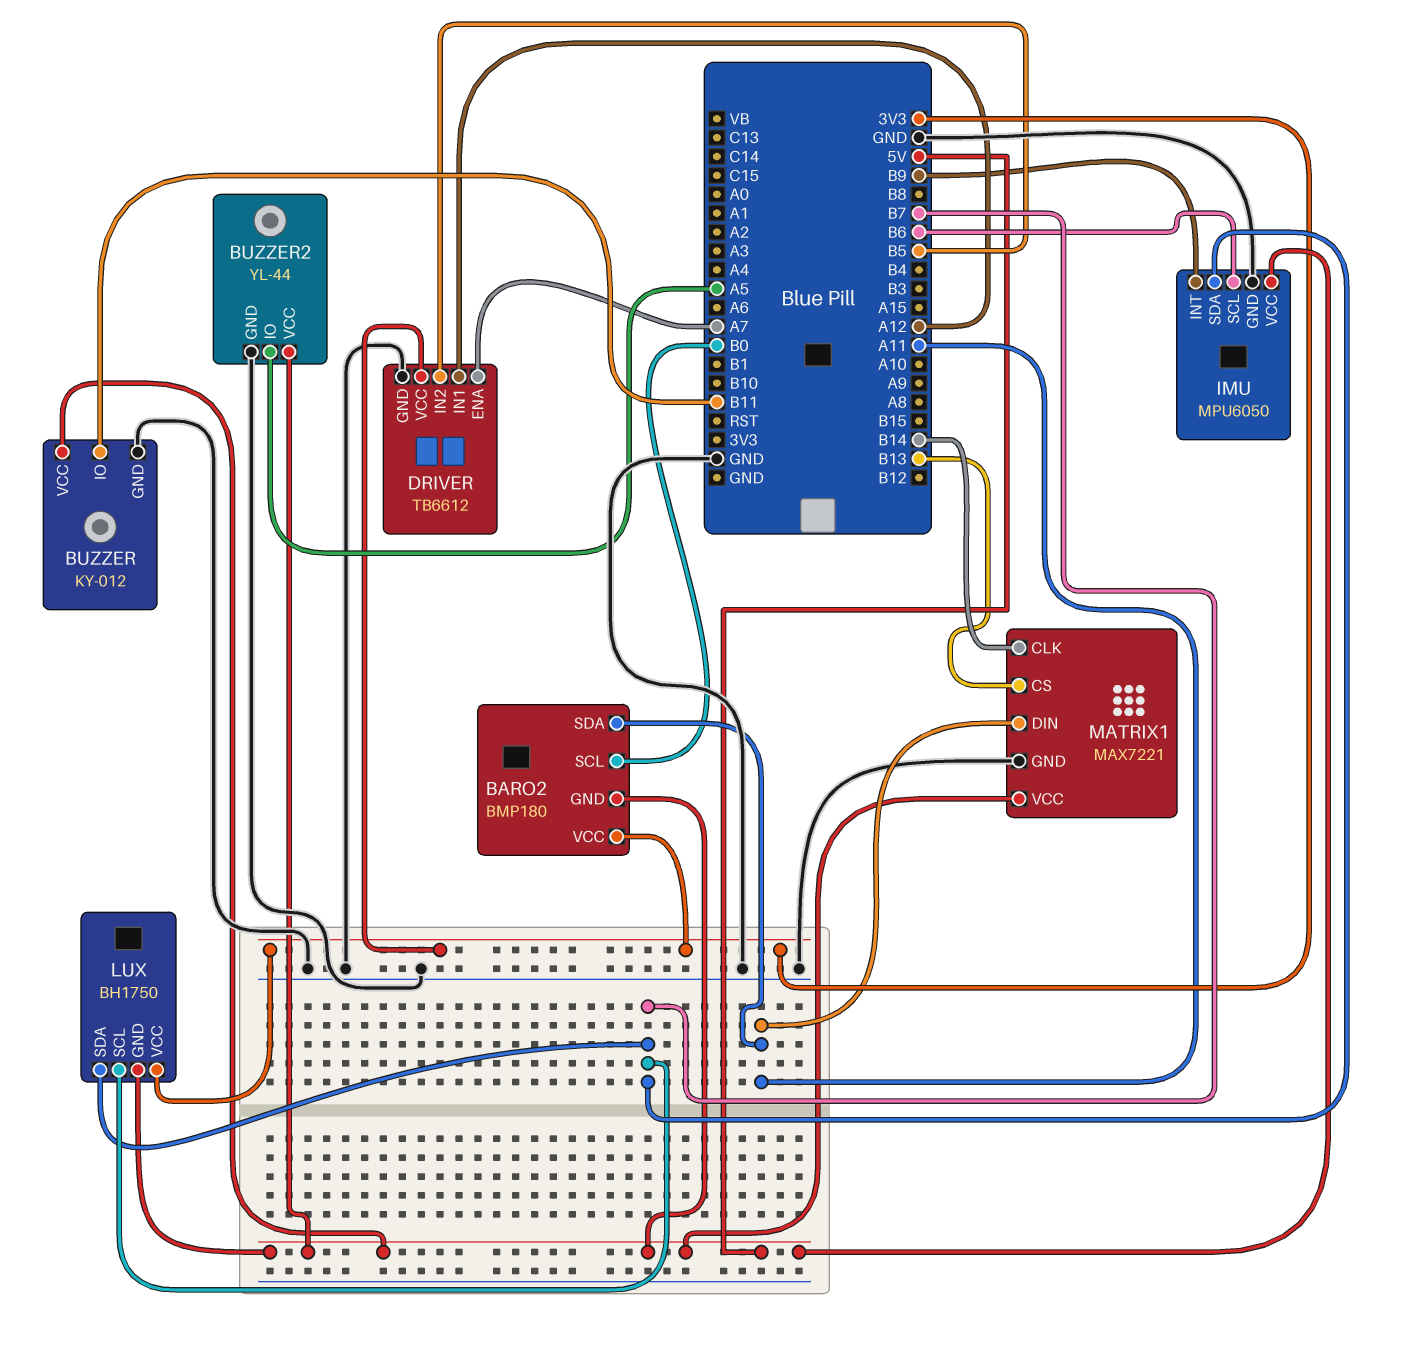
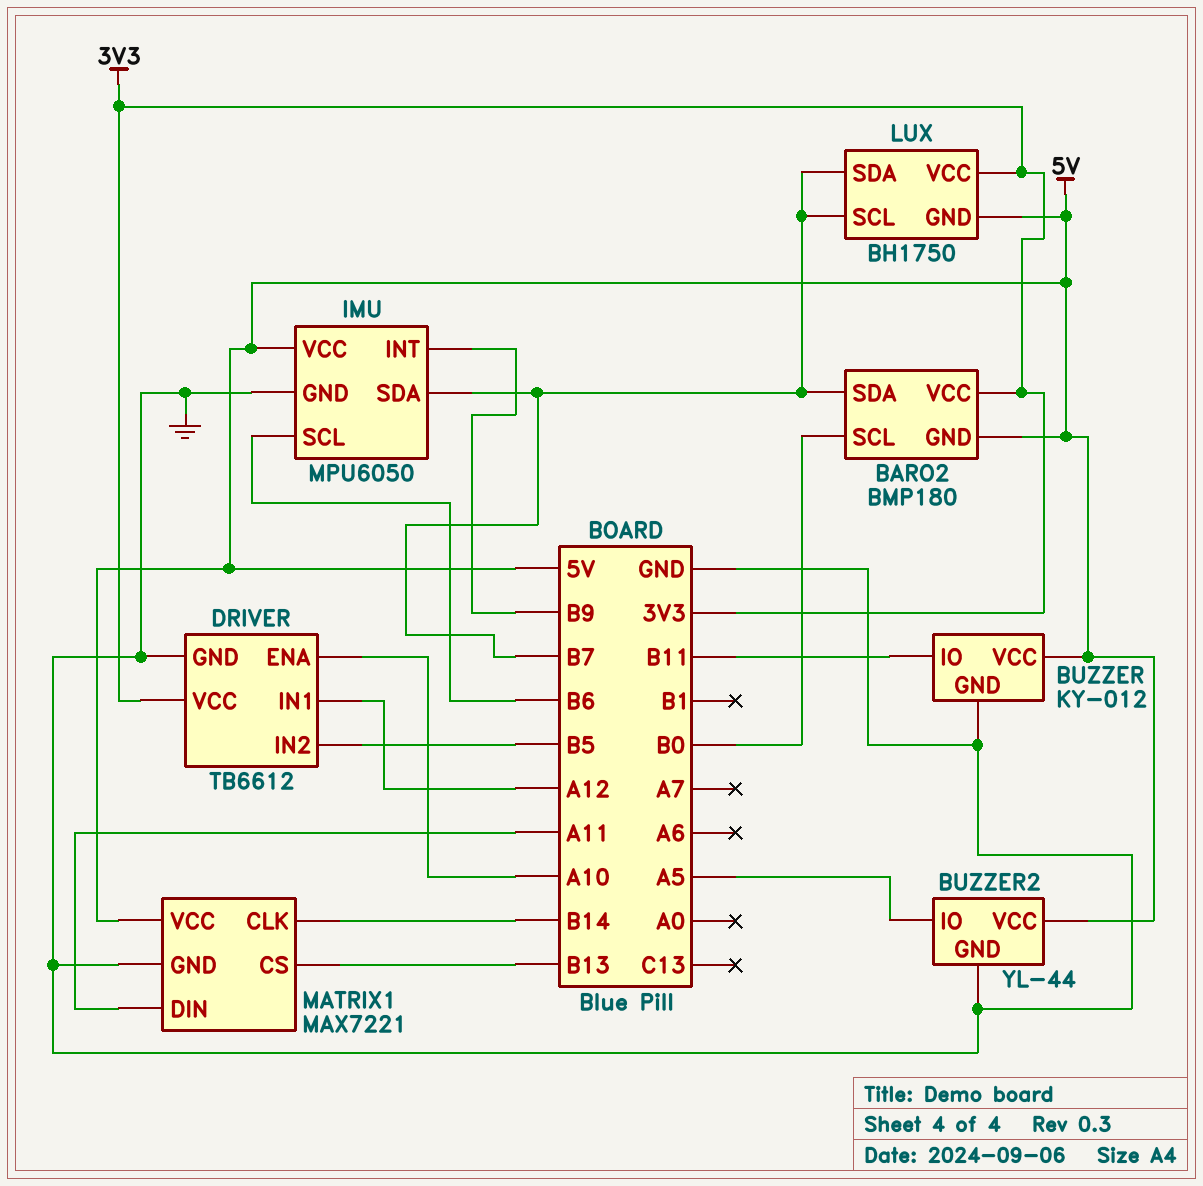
BARO2 pin SDA: A11 -> B7
DRIVER pin ENA: A7 -> A10

